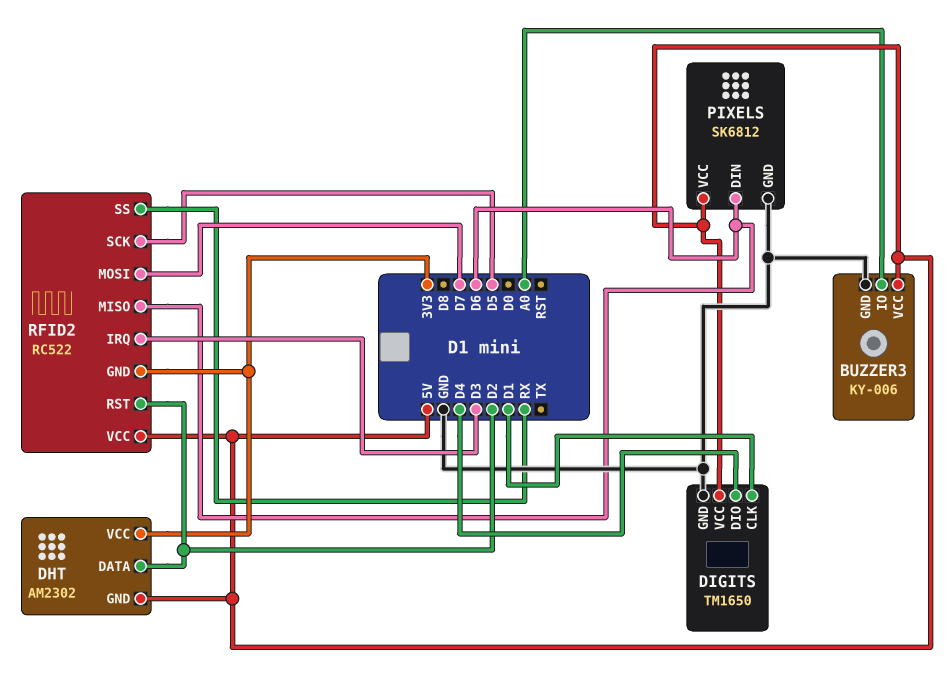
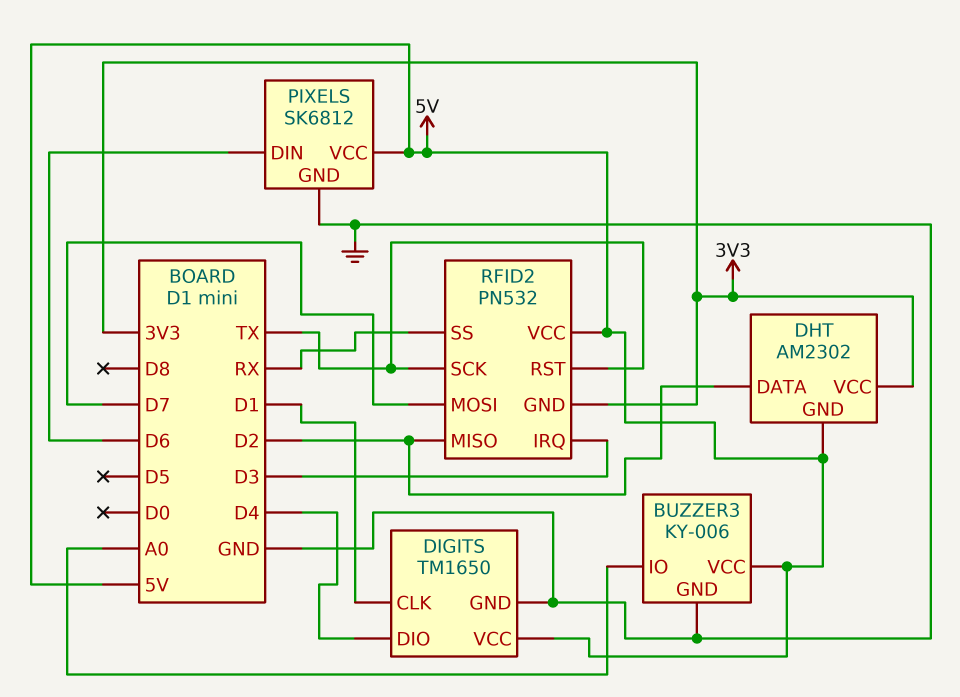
RFID2: RC522 -> PN532
RFID2 pin MISO: D6 -> D2
RFID2 pin RST: D2 -> TX
RFID2 pin SCK: D5 -> TX

